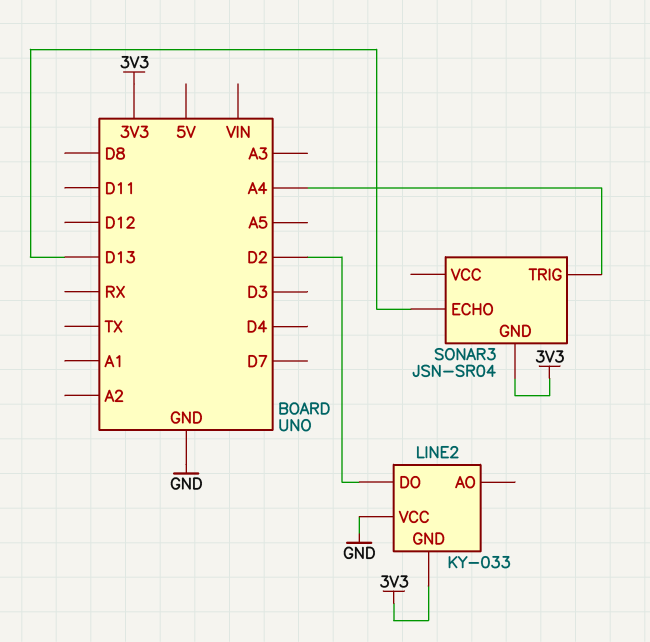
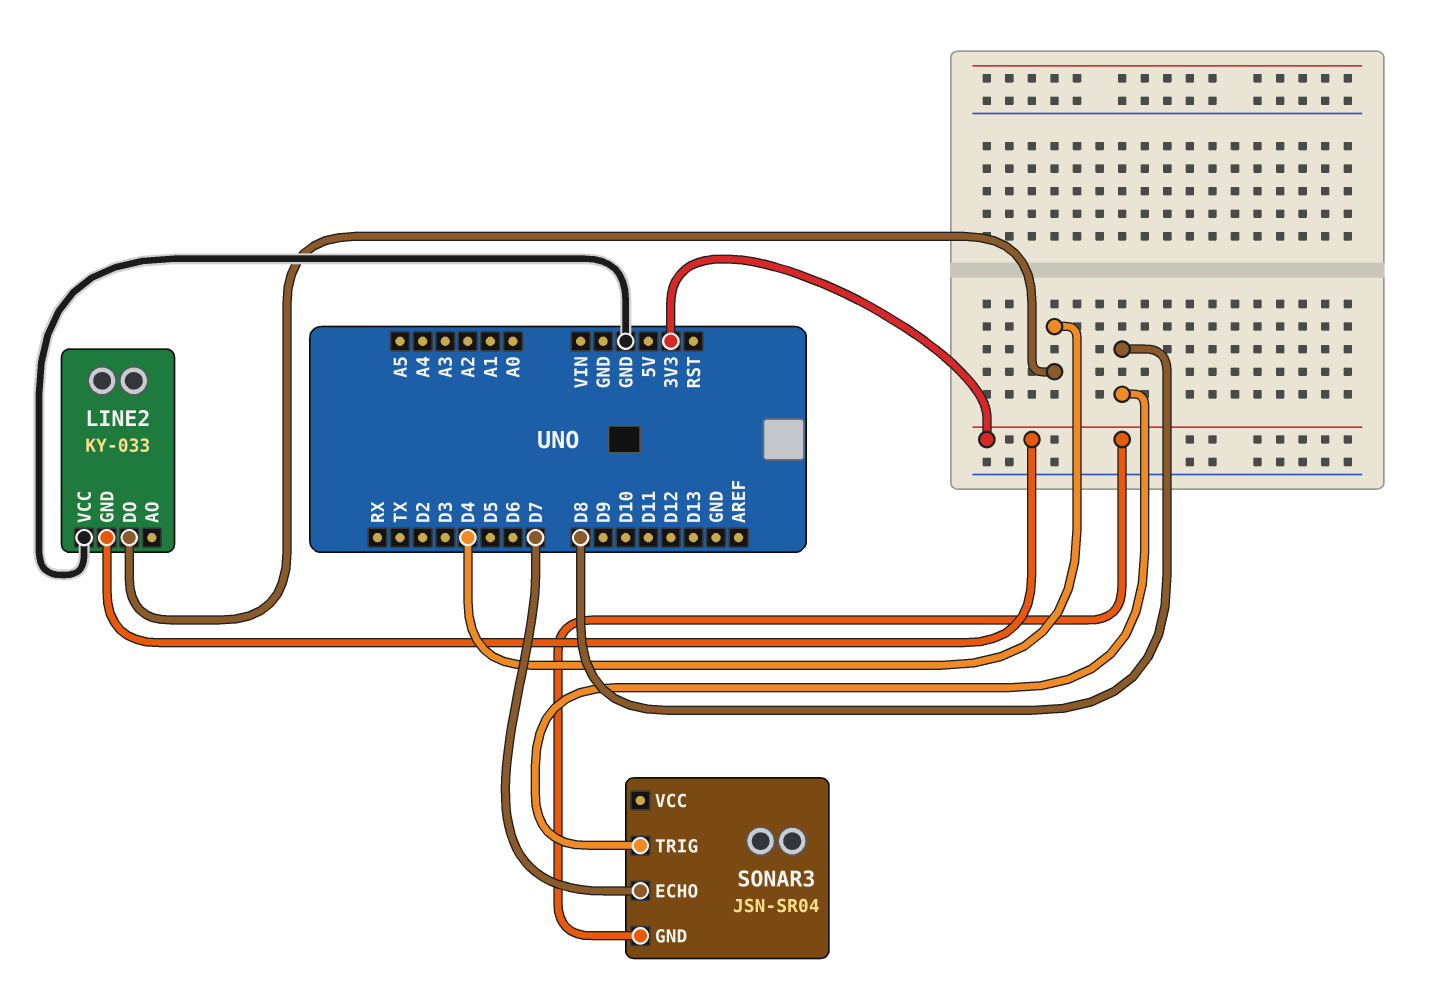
LINE2 pin DO: D2 -> D4
SONAR3 pin ECHO: D13 -> D7
SONAR3 pin TRIG: A4 -> D8

